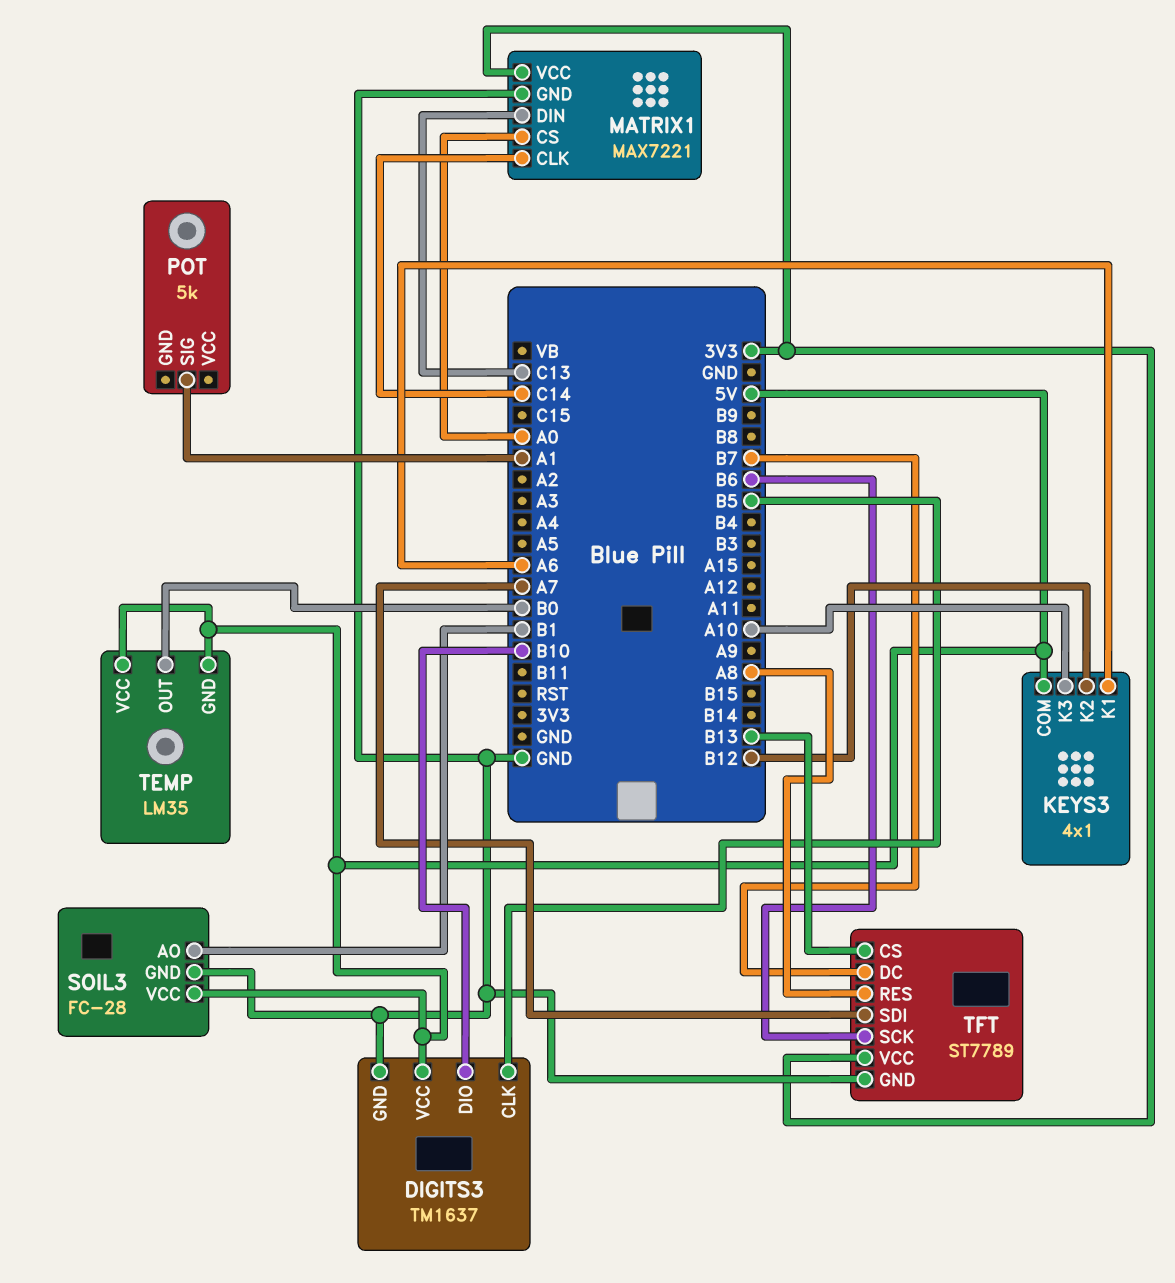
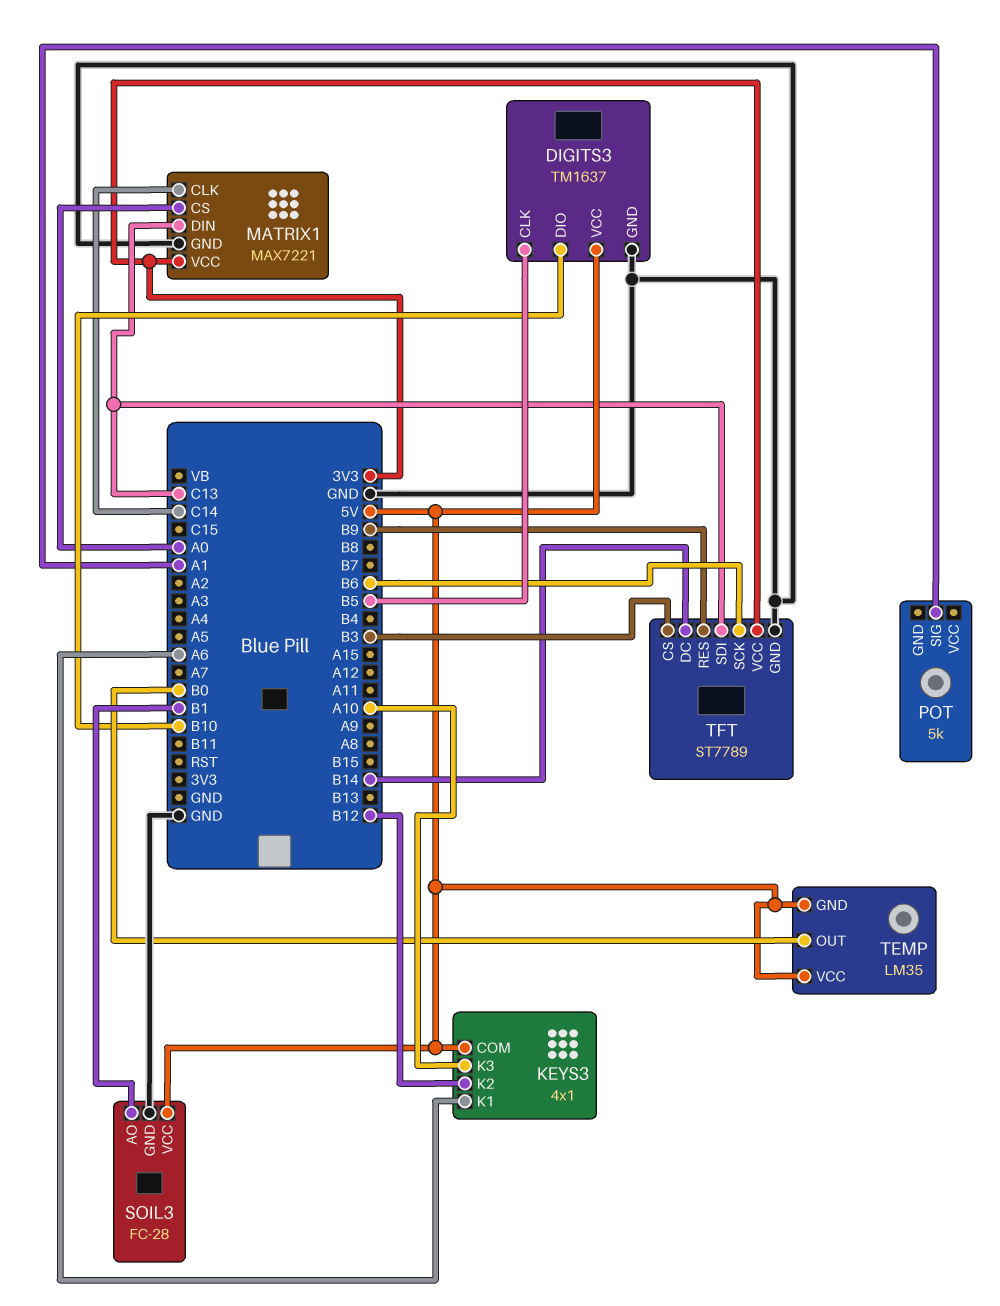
TFT pin CS: B13 -> B3
TFT pin DC: B7 -> B14
TFT pin RES: A8 -> B9
TFT pin SDI: A7 -> C13

